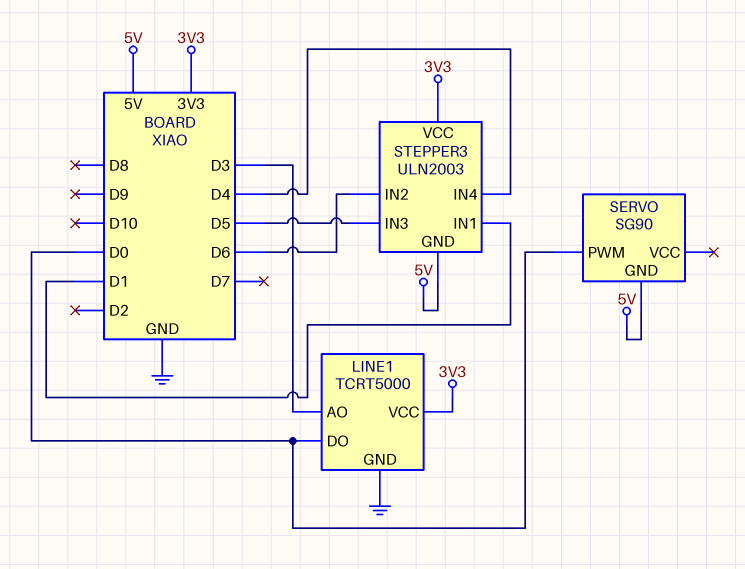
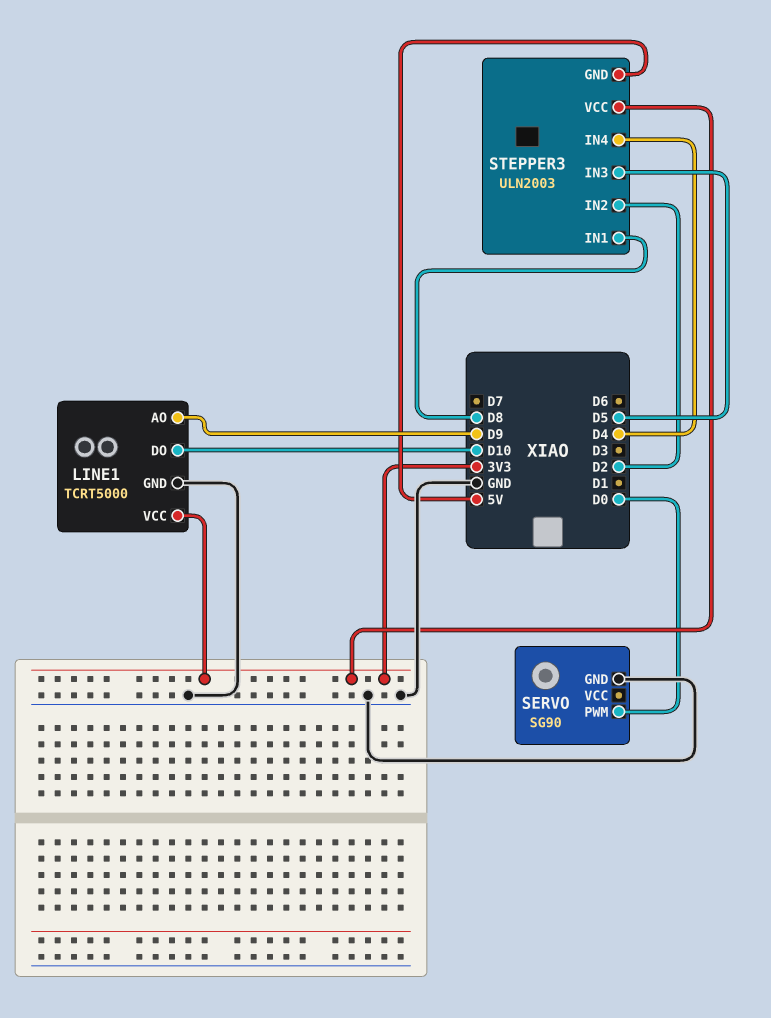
LINE1 pin AO: D3 -> D9
LINE1 pin DO: D0 -> D10
SERVO pin GND: 5V -> GND
STEPPER3 pin IN1: D1 -> D8
STEPPER3 pin IN2: D6 -> D2

